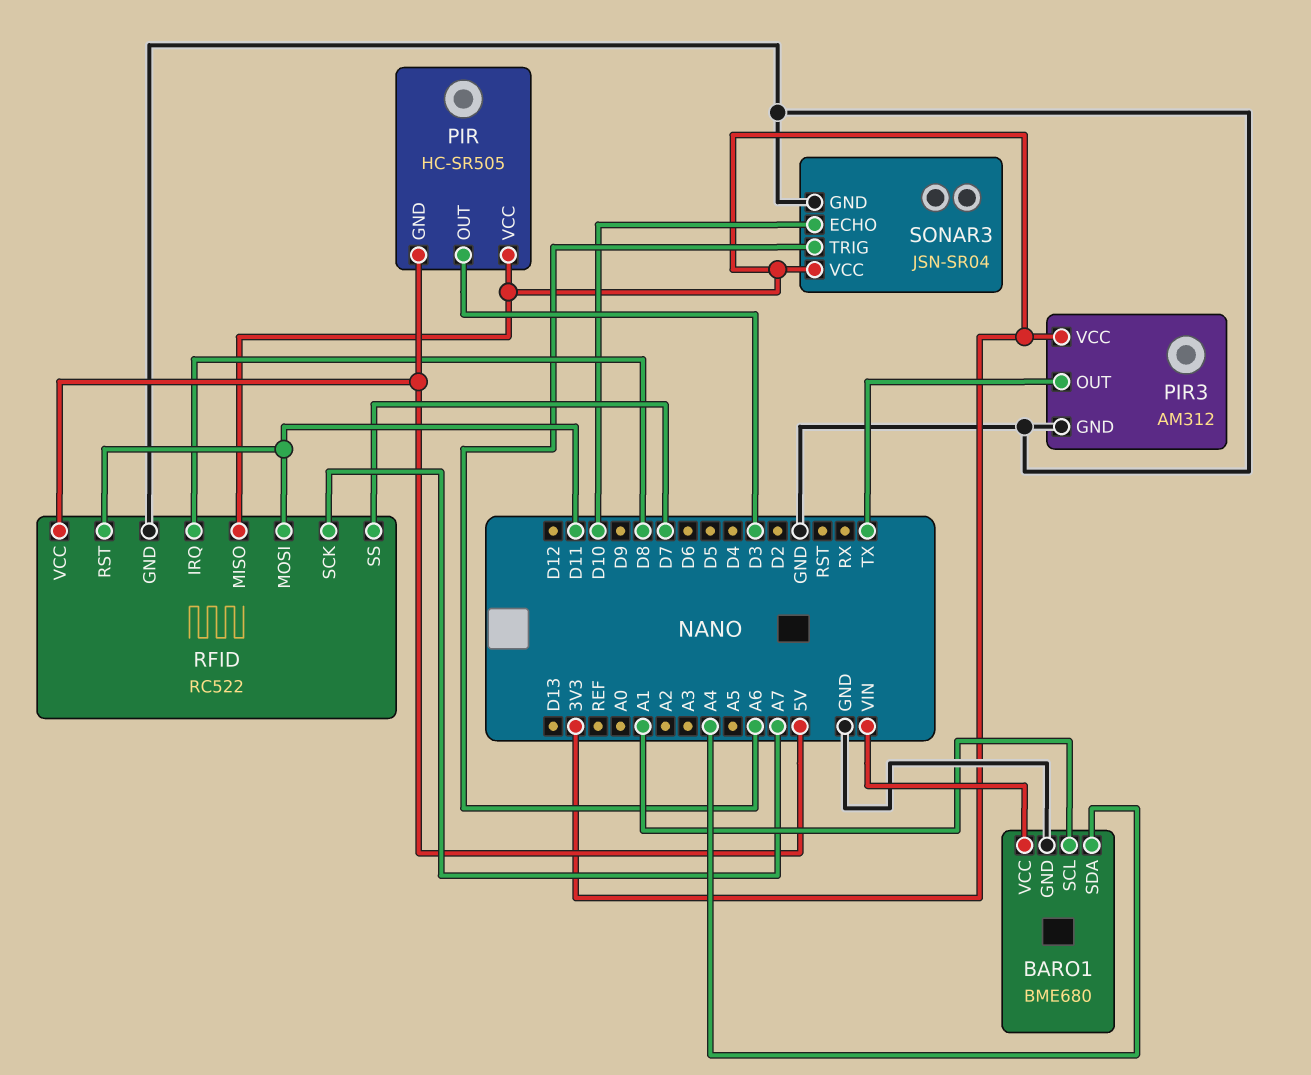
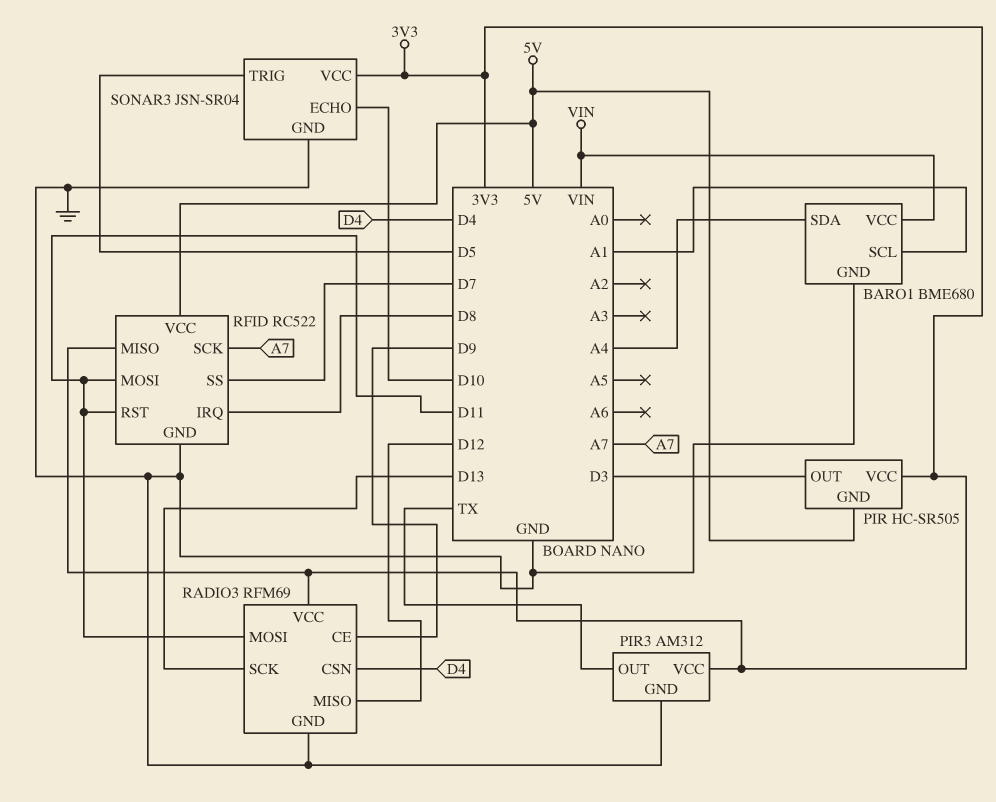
RADIO3: none -> RFM69
RADIO3 pin CE: none -> D9
RADIO3 pin CSN: none -> D4
RADIO3 pin GND: none -> GND
RADIO3 pin MISO: none -> D12
RADIO3 pin MOSI: none -> D11
RADIO3 pin SCK: none -> D13
RADIO3 pin VCC: none -> 3V3
SONAR3 pin TRIG: A6 -> D5

